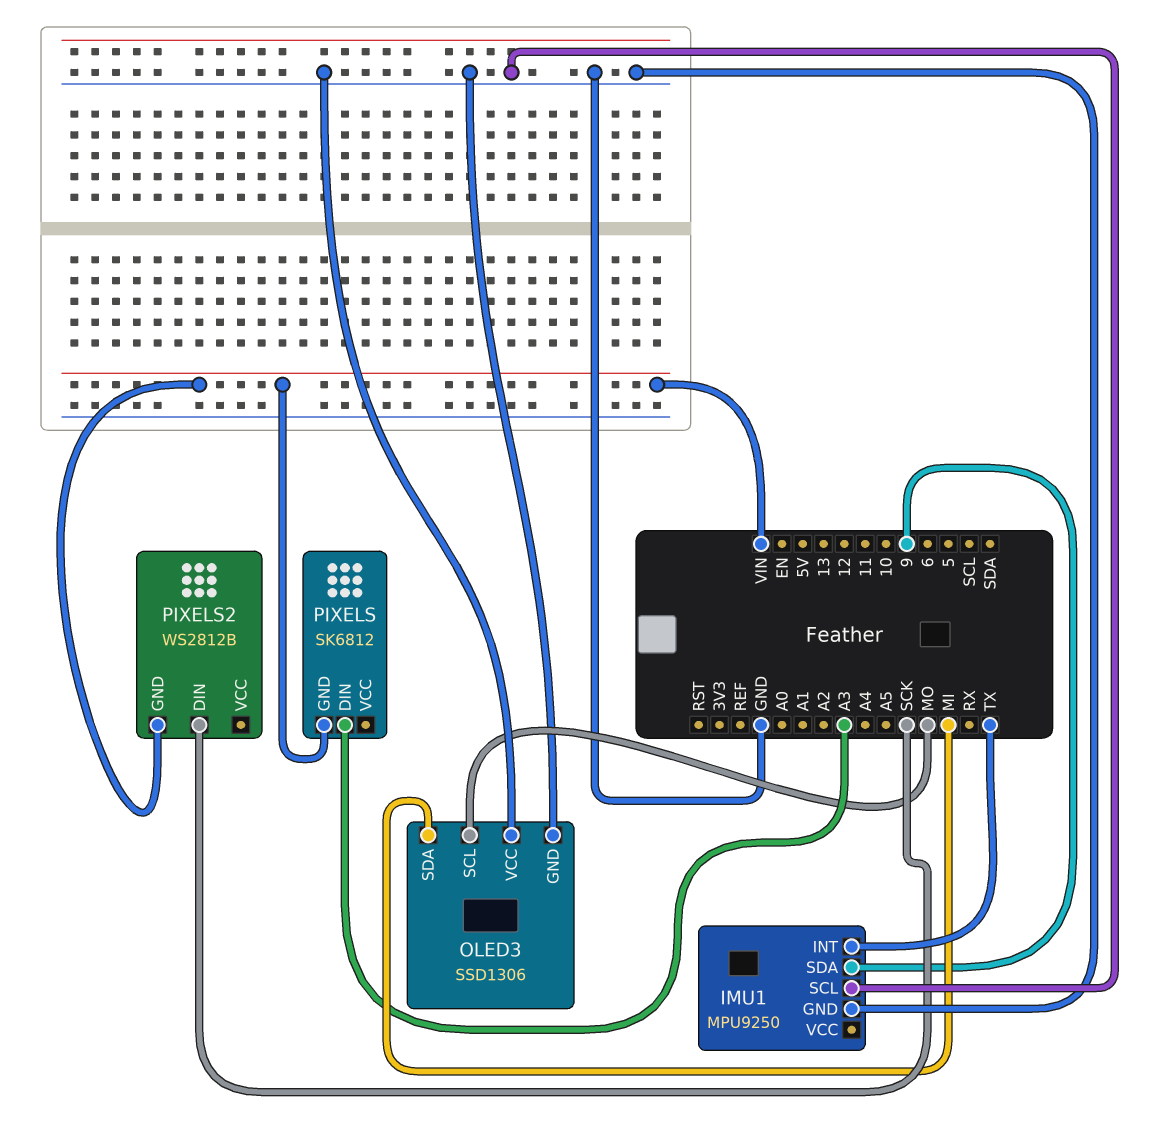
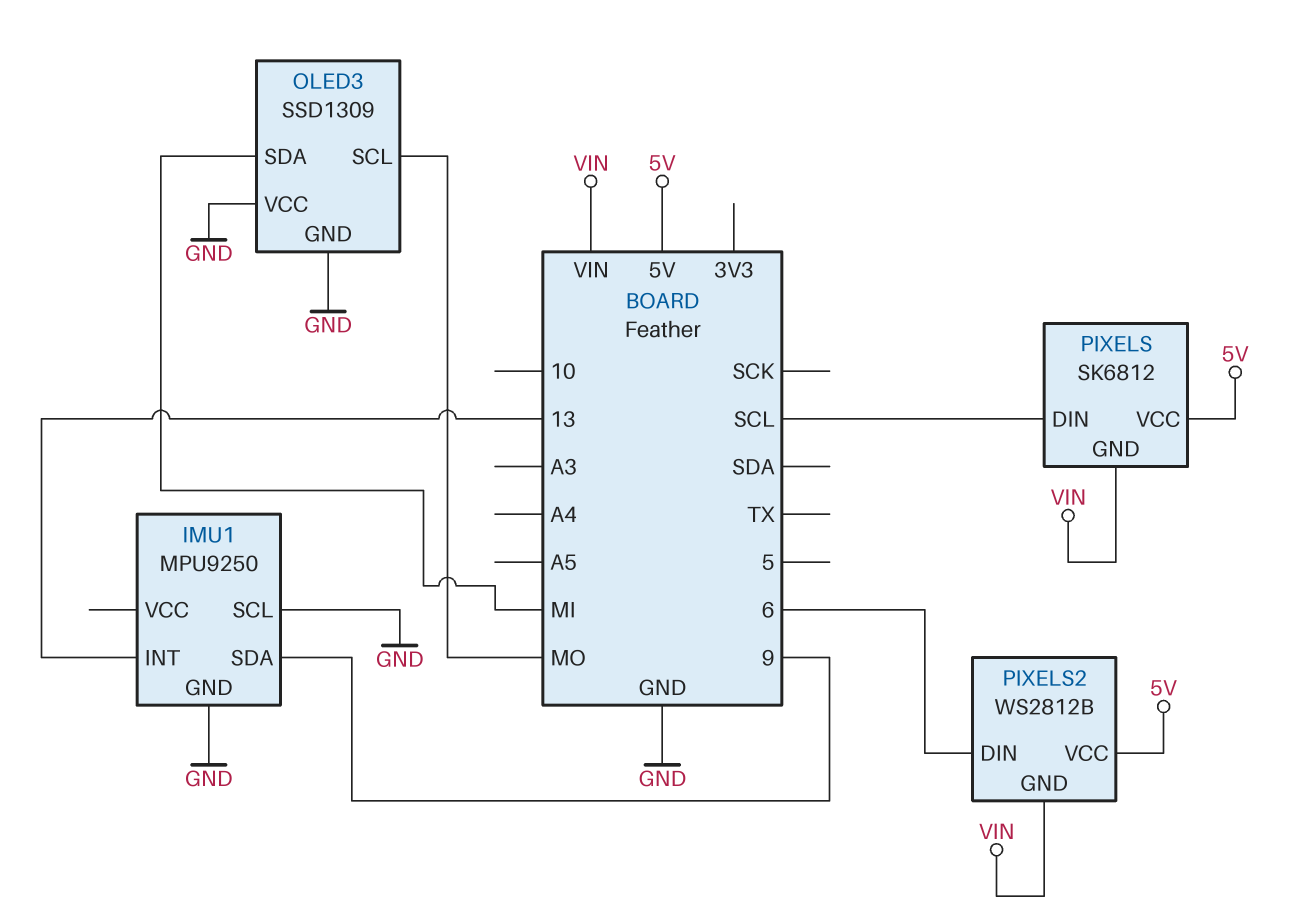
IMU1 pin INT: TX -> 13
OLED3: SSD1306 -> SSD1309
PIXELS pin DIN: A3 -> SCL
PIXELS pin VCC: none -> 5V
PIXELS2 pin DIN: SCK -> 6
PIXELS2 pin VCC: none -> 5V

